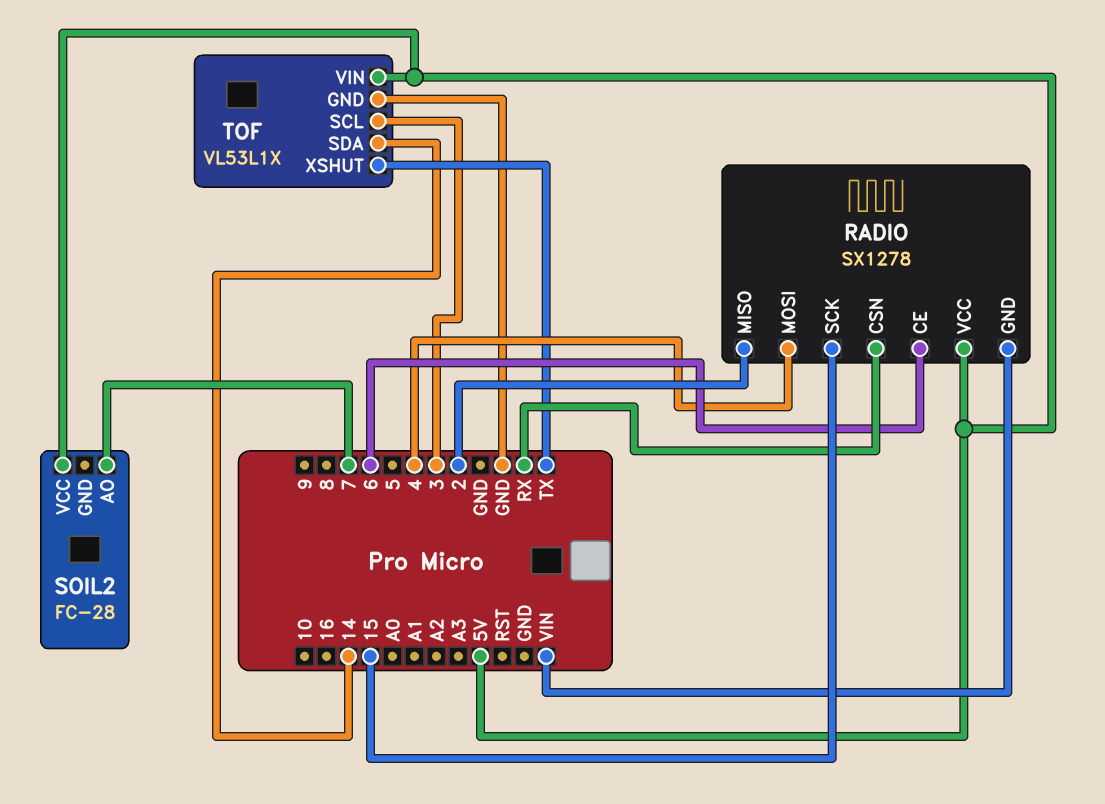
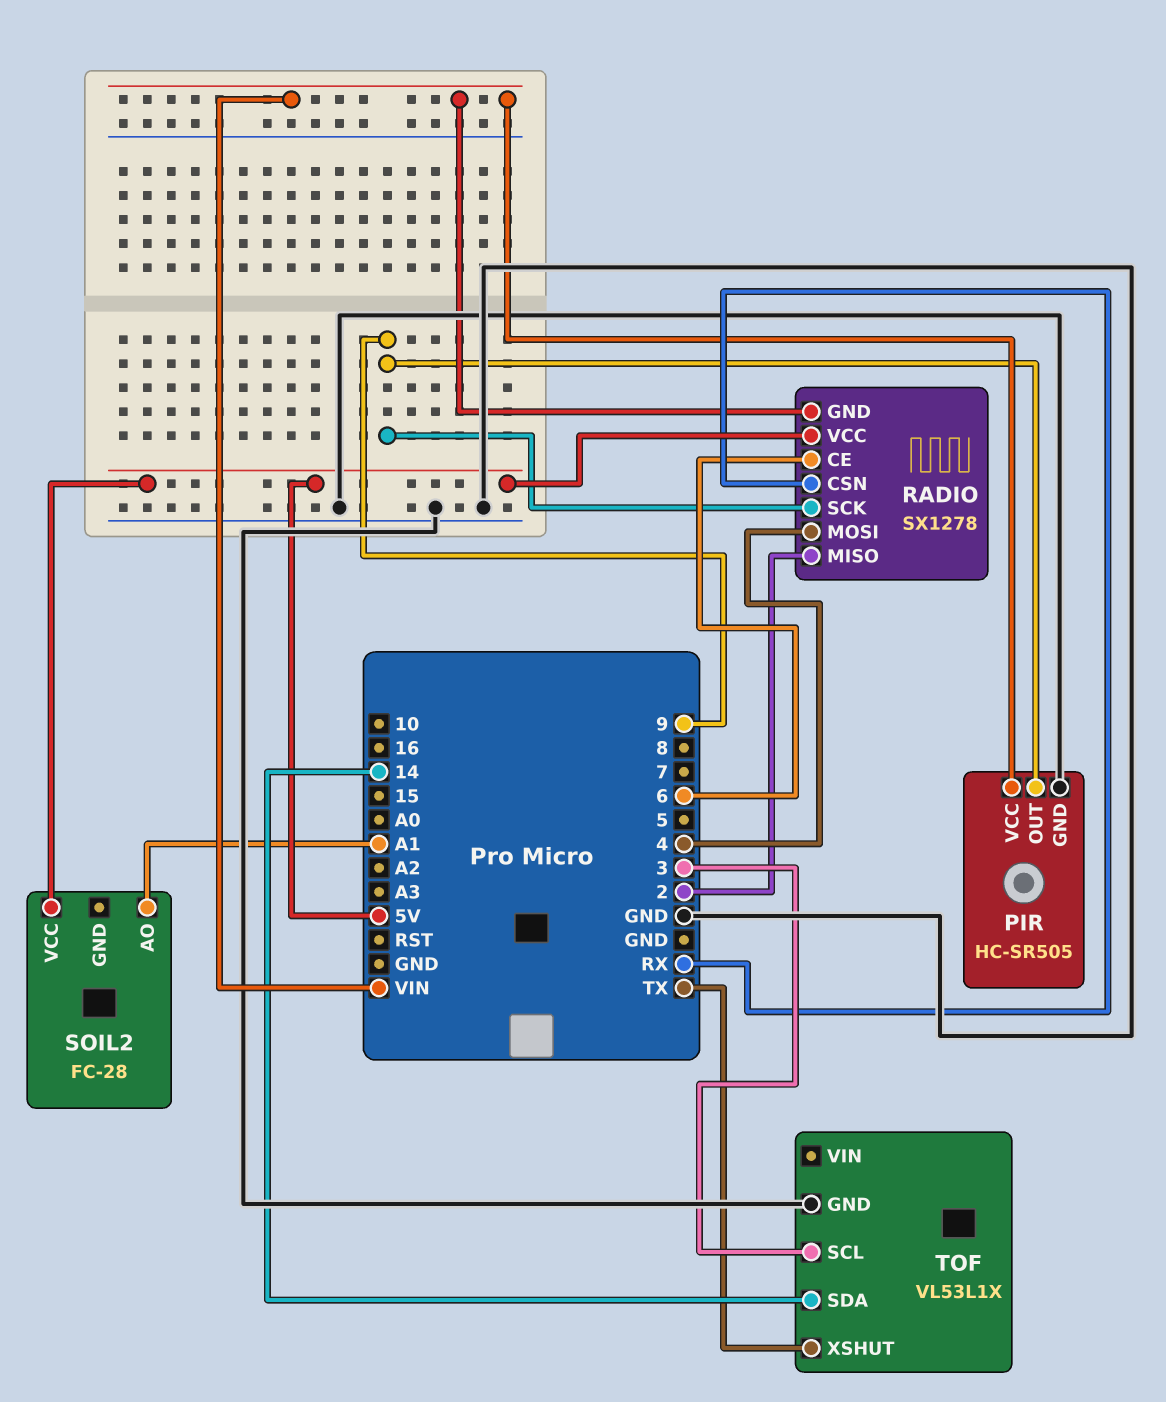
PIR: none -> HC-SR505
PIR pin GND: none -> GND
PIR pin OUT: none -> 9
PIR pin VCC: none -> VIN
RADIO pin SCK: 15 -> 9
SOIL2 pin AO: 7 -> A1
TOF pin VIN: 5V -> none

